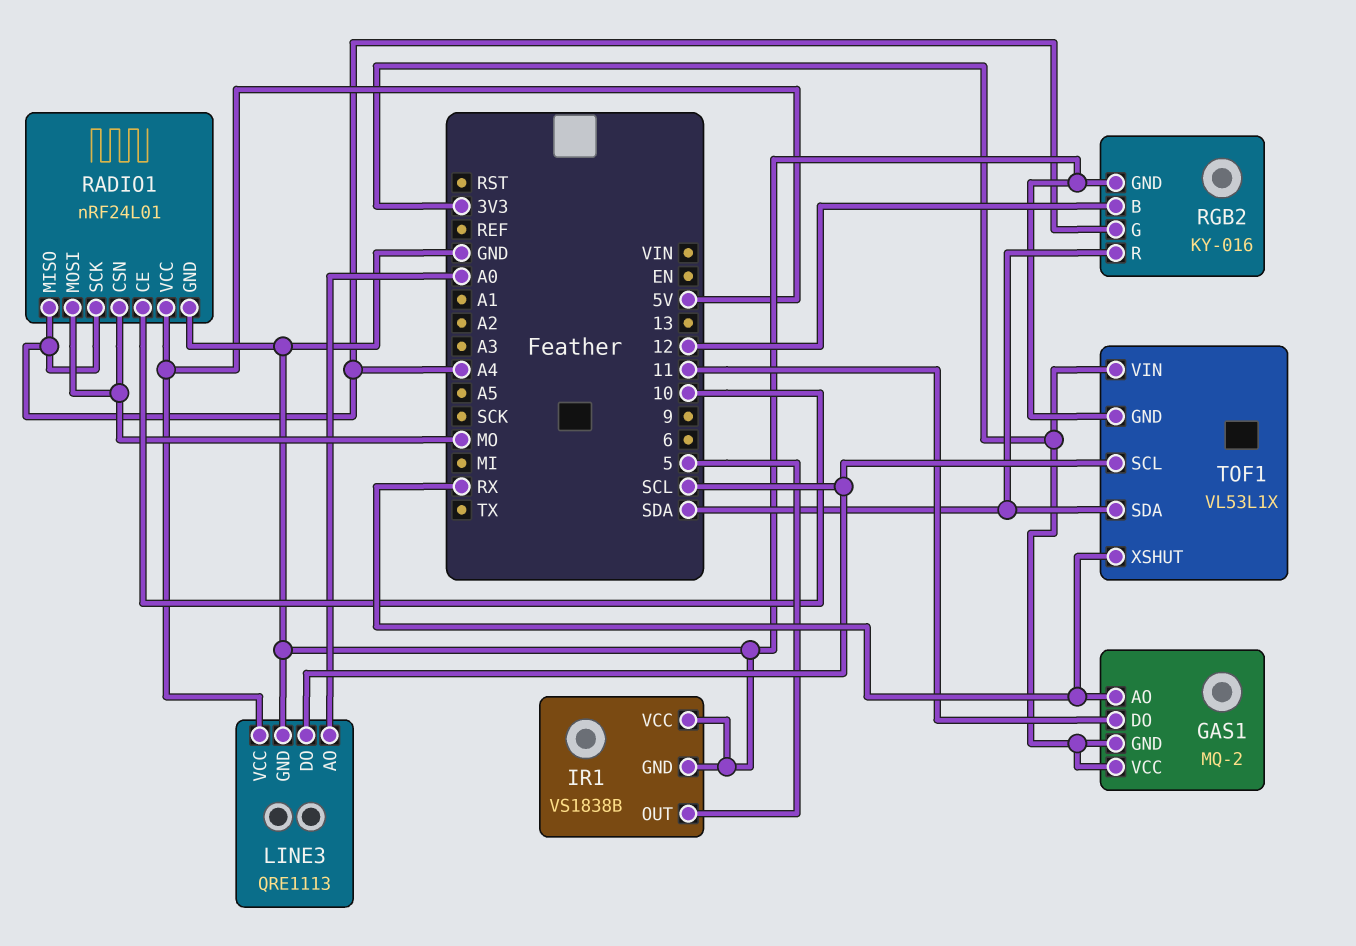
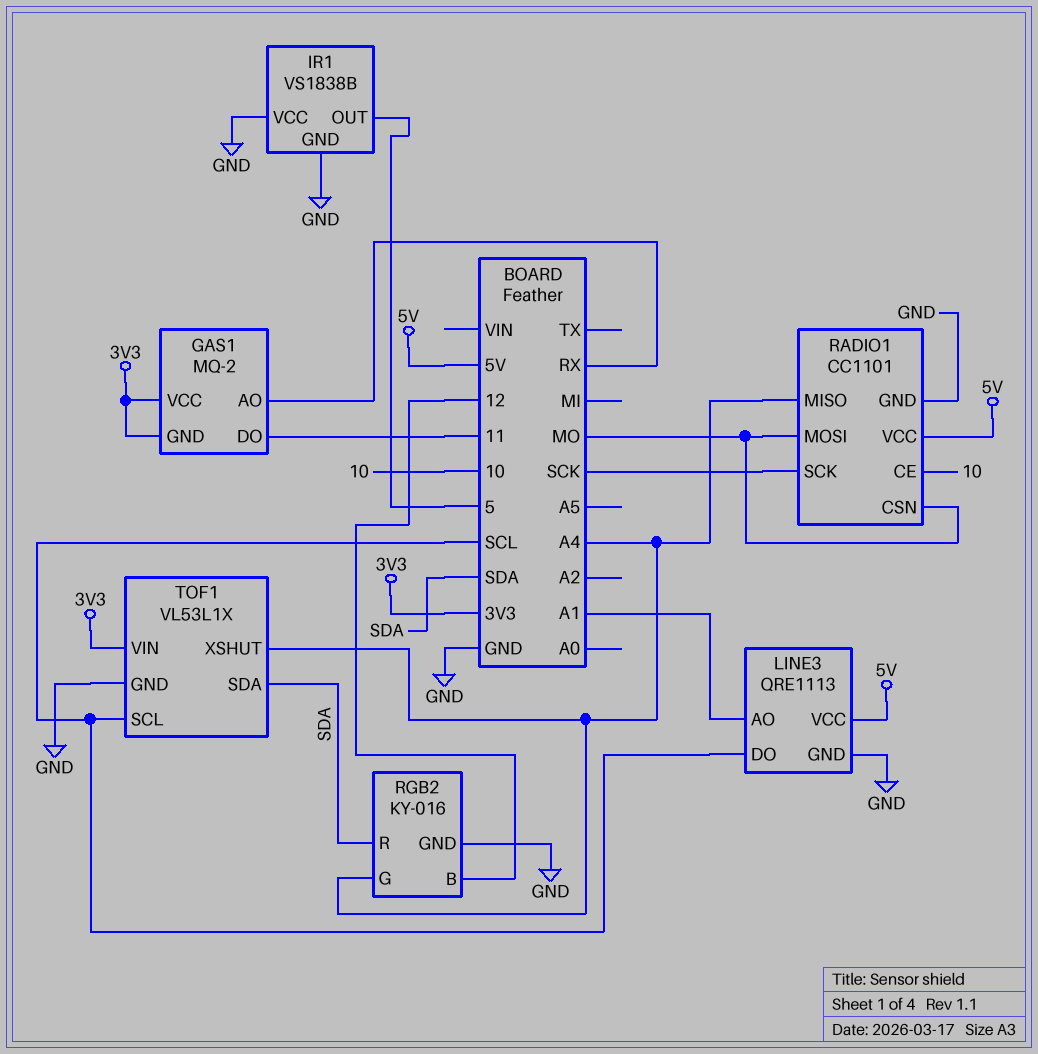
LINE3 pin AO: A0 -> A1
RADIO1: nRF24L01 -> CC1101
RADIO1 pin SCK: A4 -> SCK
TOF1 pin XSHUT: RX -> A4

